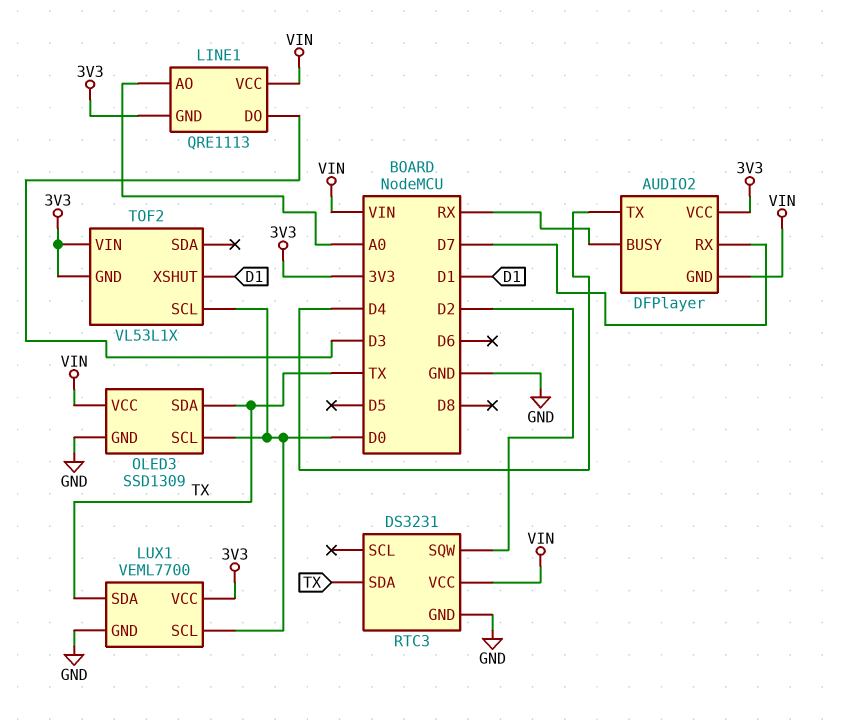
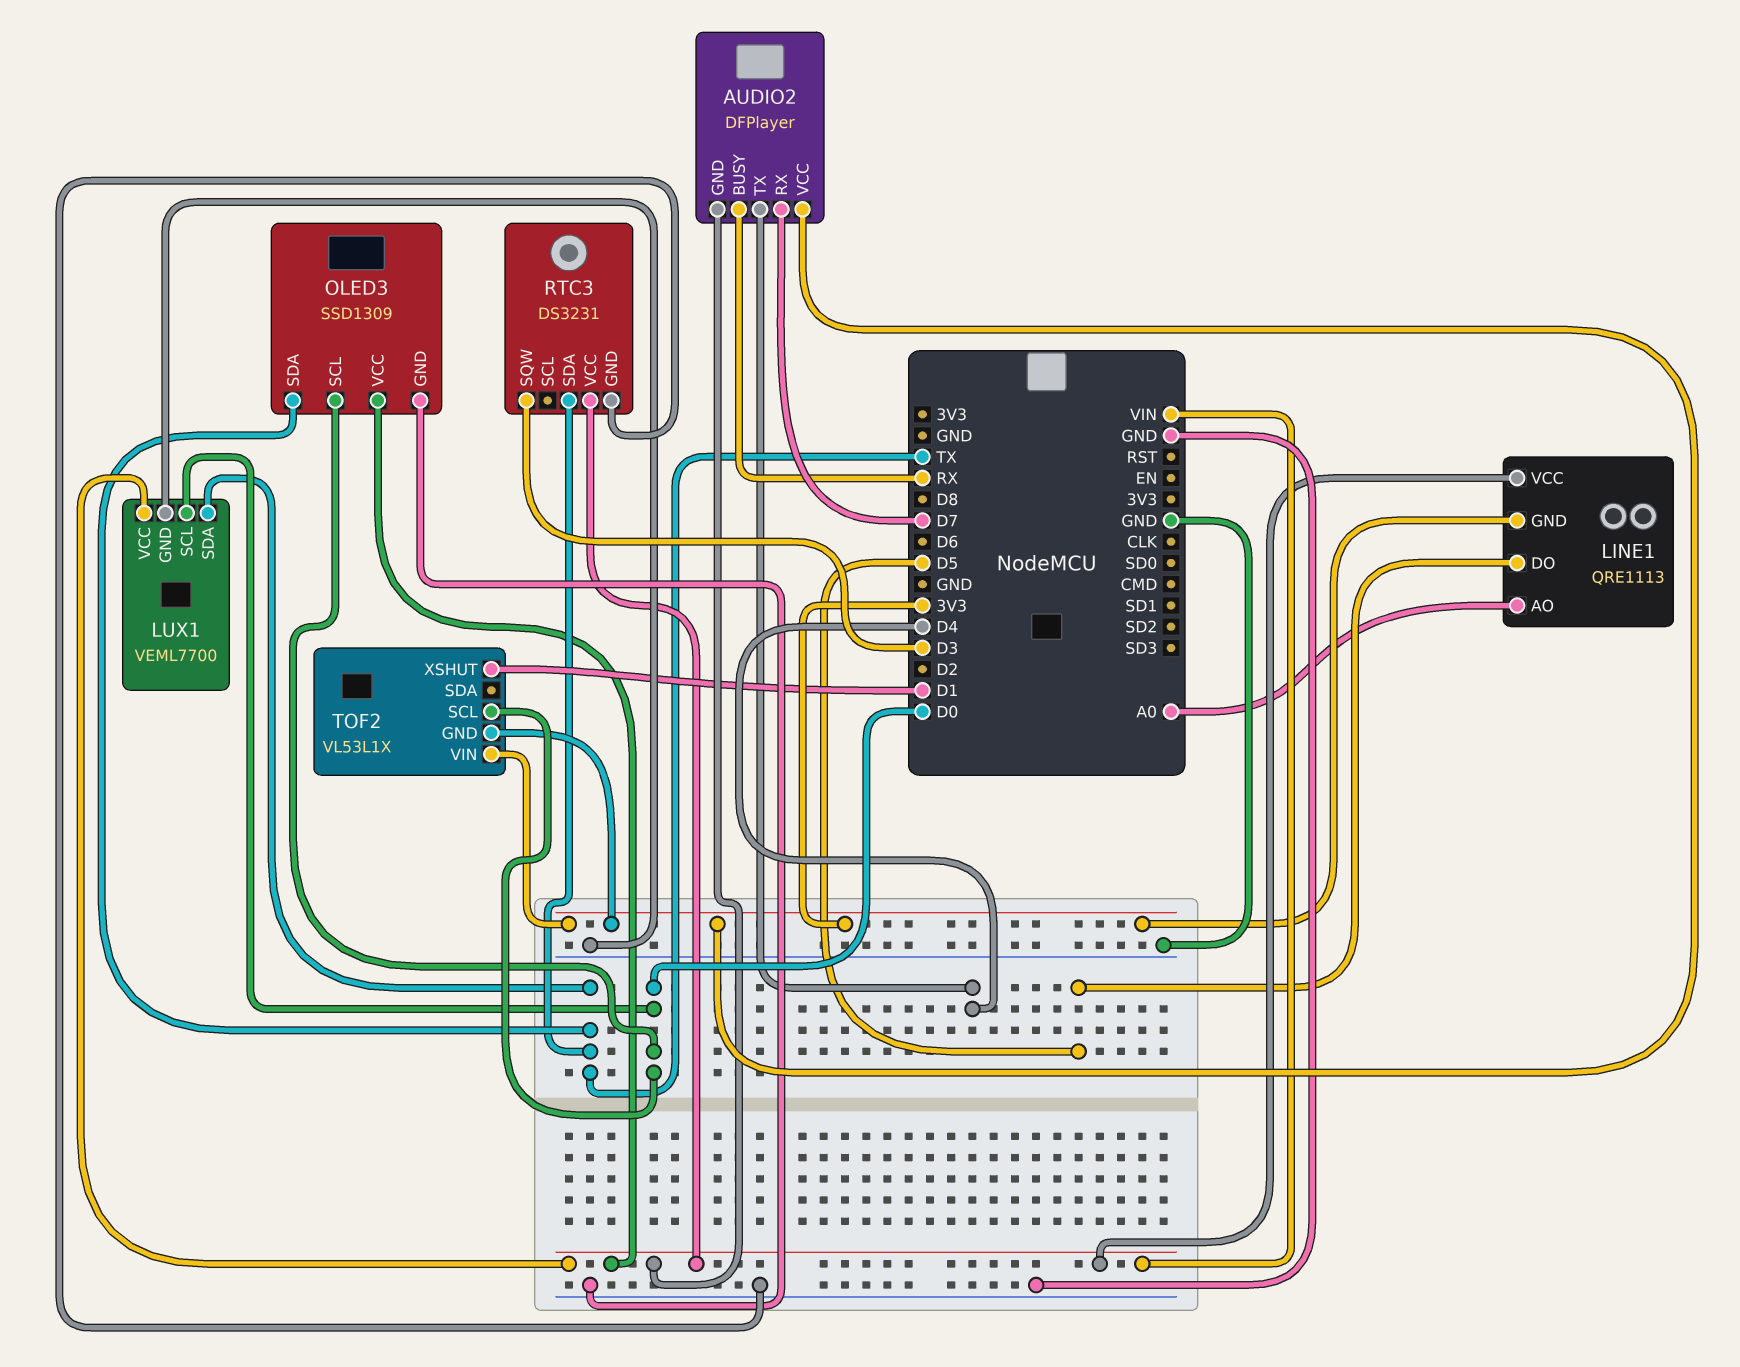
LINE1 pin DO: D3 -> D5
LUX1 pin VCC: 3V3 -> VIN
RTC3 pin SQW: D2 -> D3

